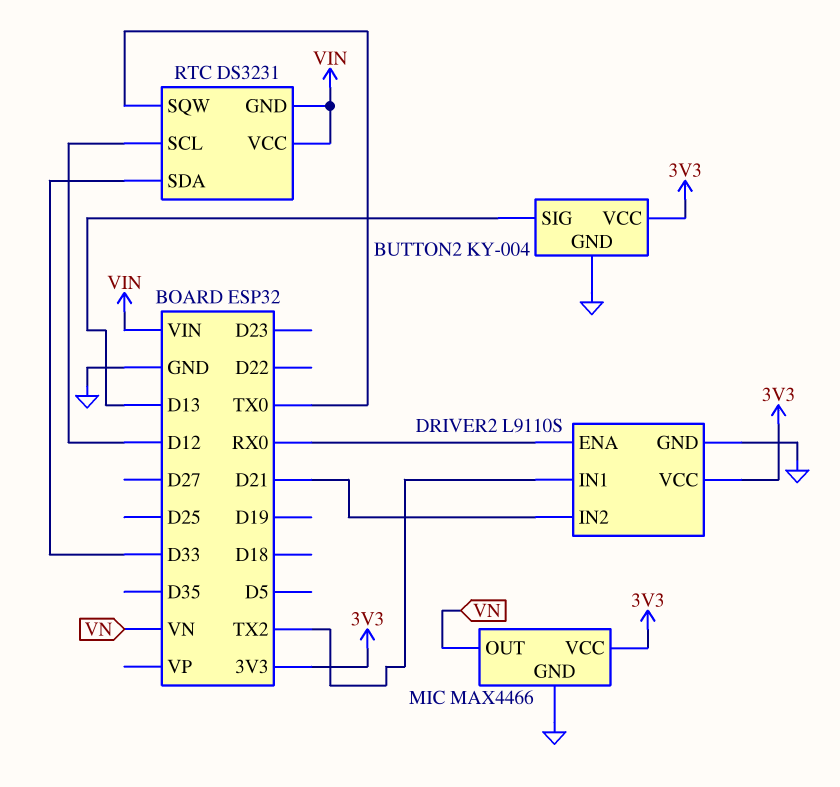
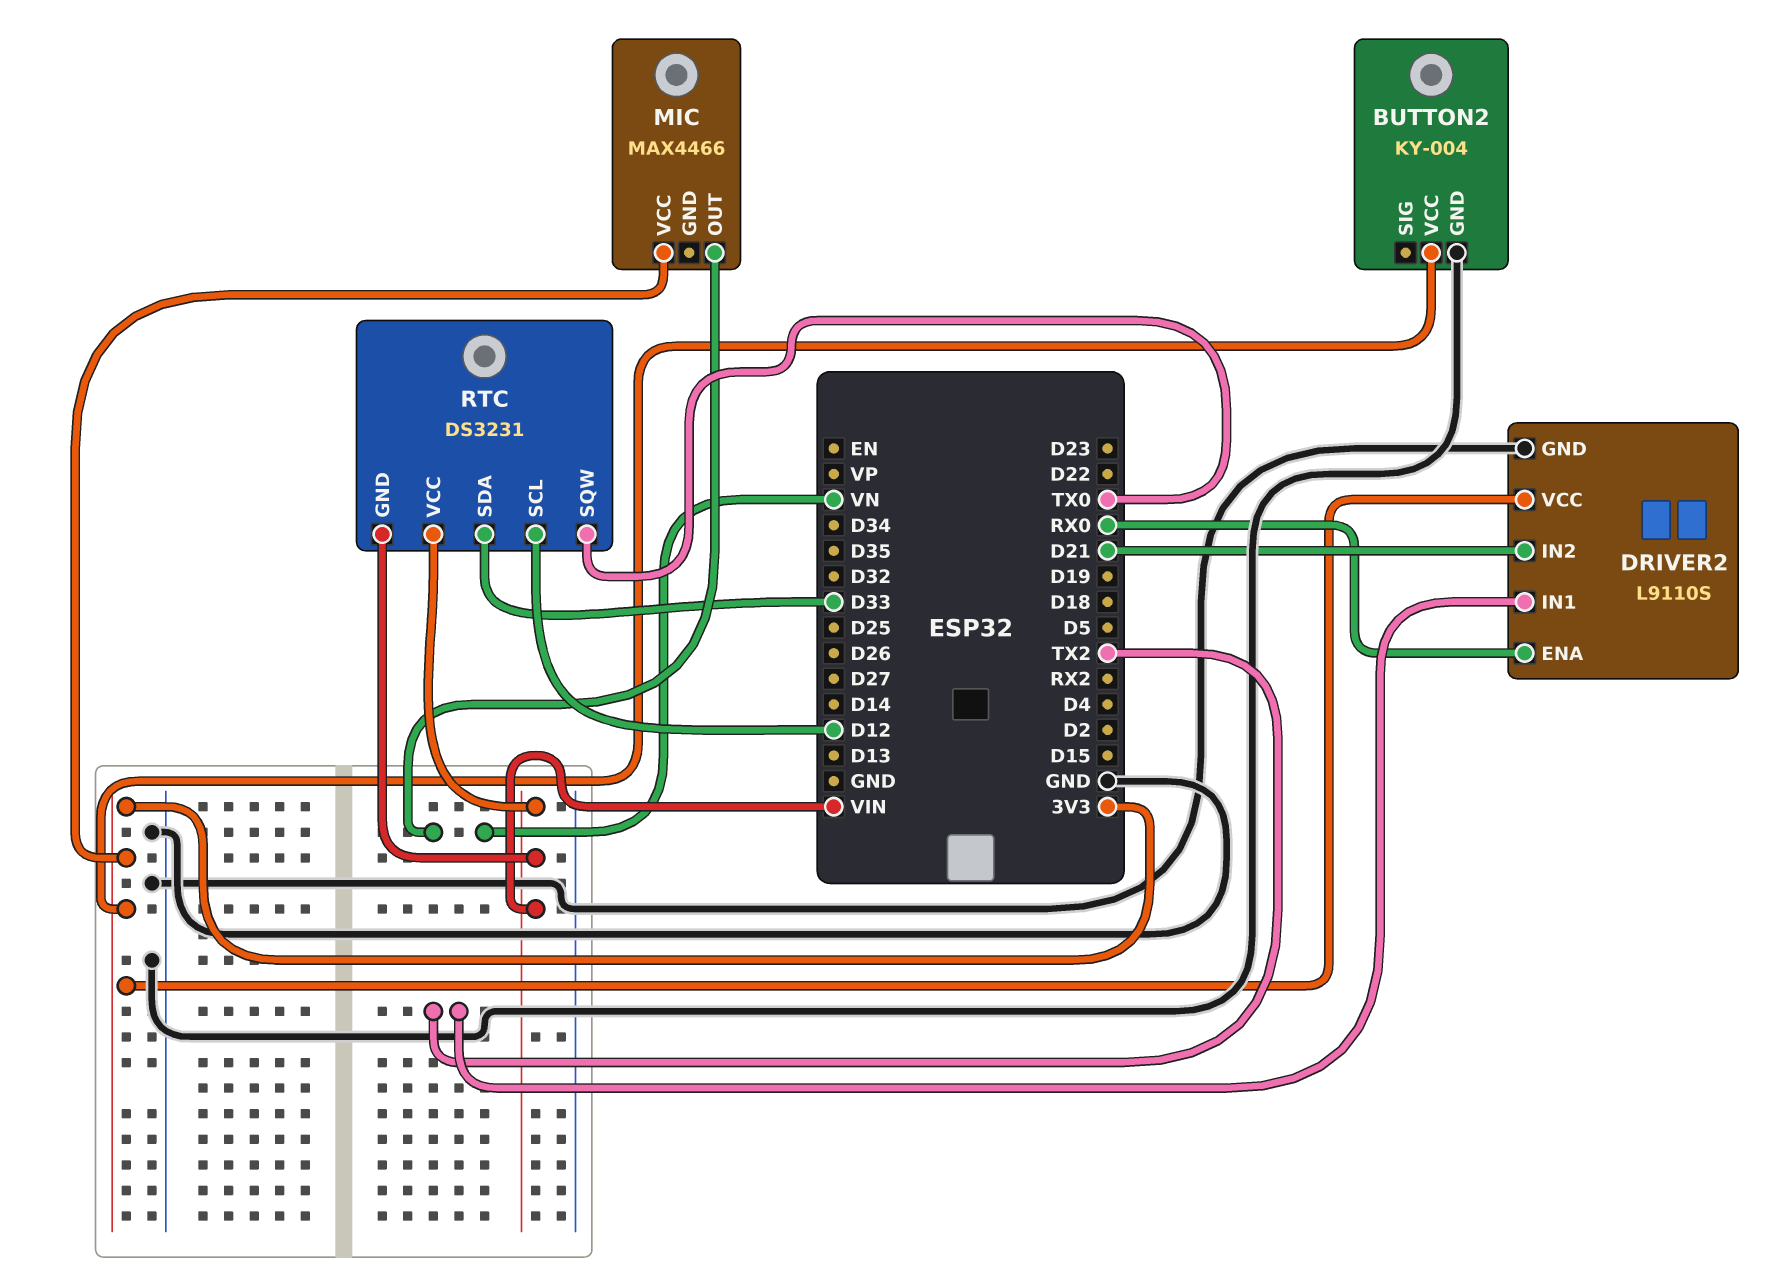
BUTTON2 pin SIG: D13 -> none
MIC pin GND: GND -> none

